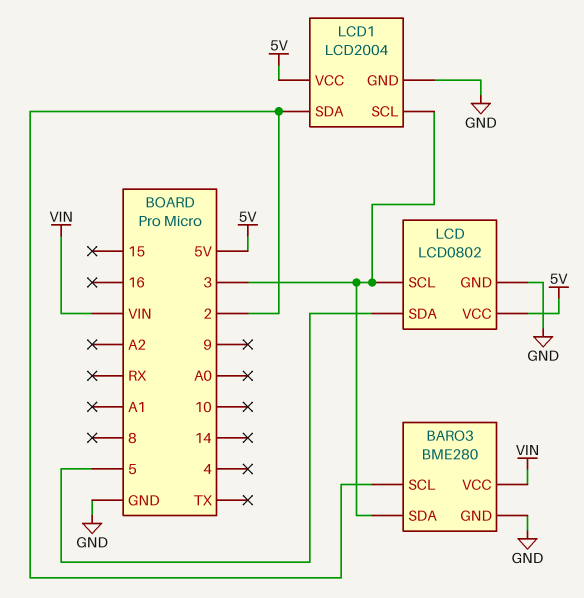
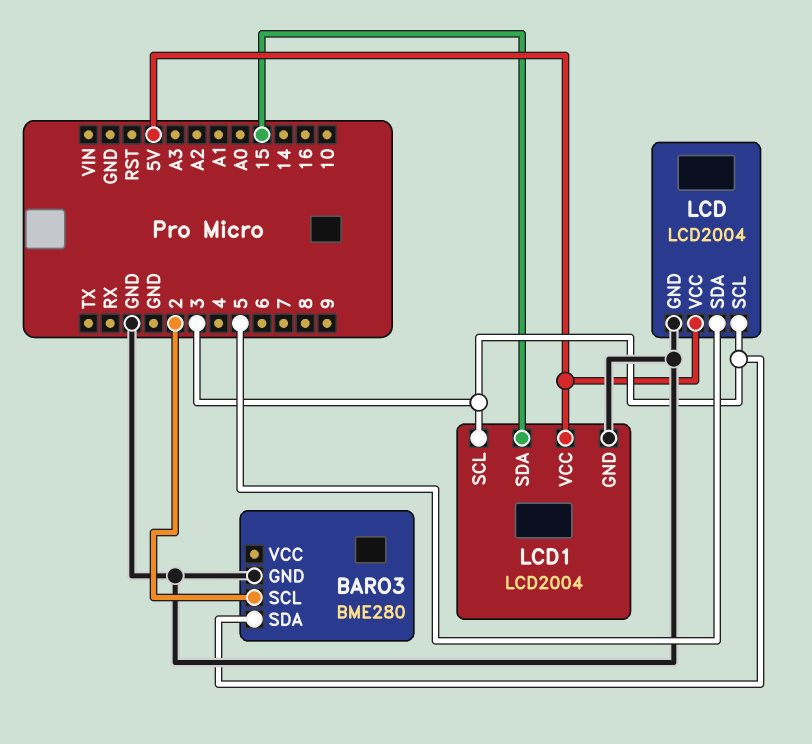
BARO3 pin VCC: VIN -> none
LCD: LCD0802 -> LCD2004
LCD1 pin SDA: 2 -> 15

